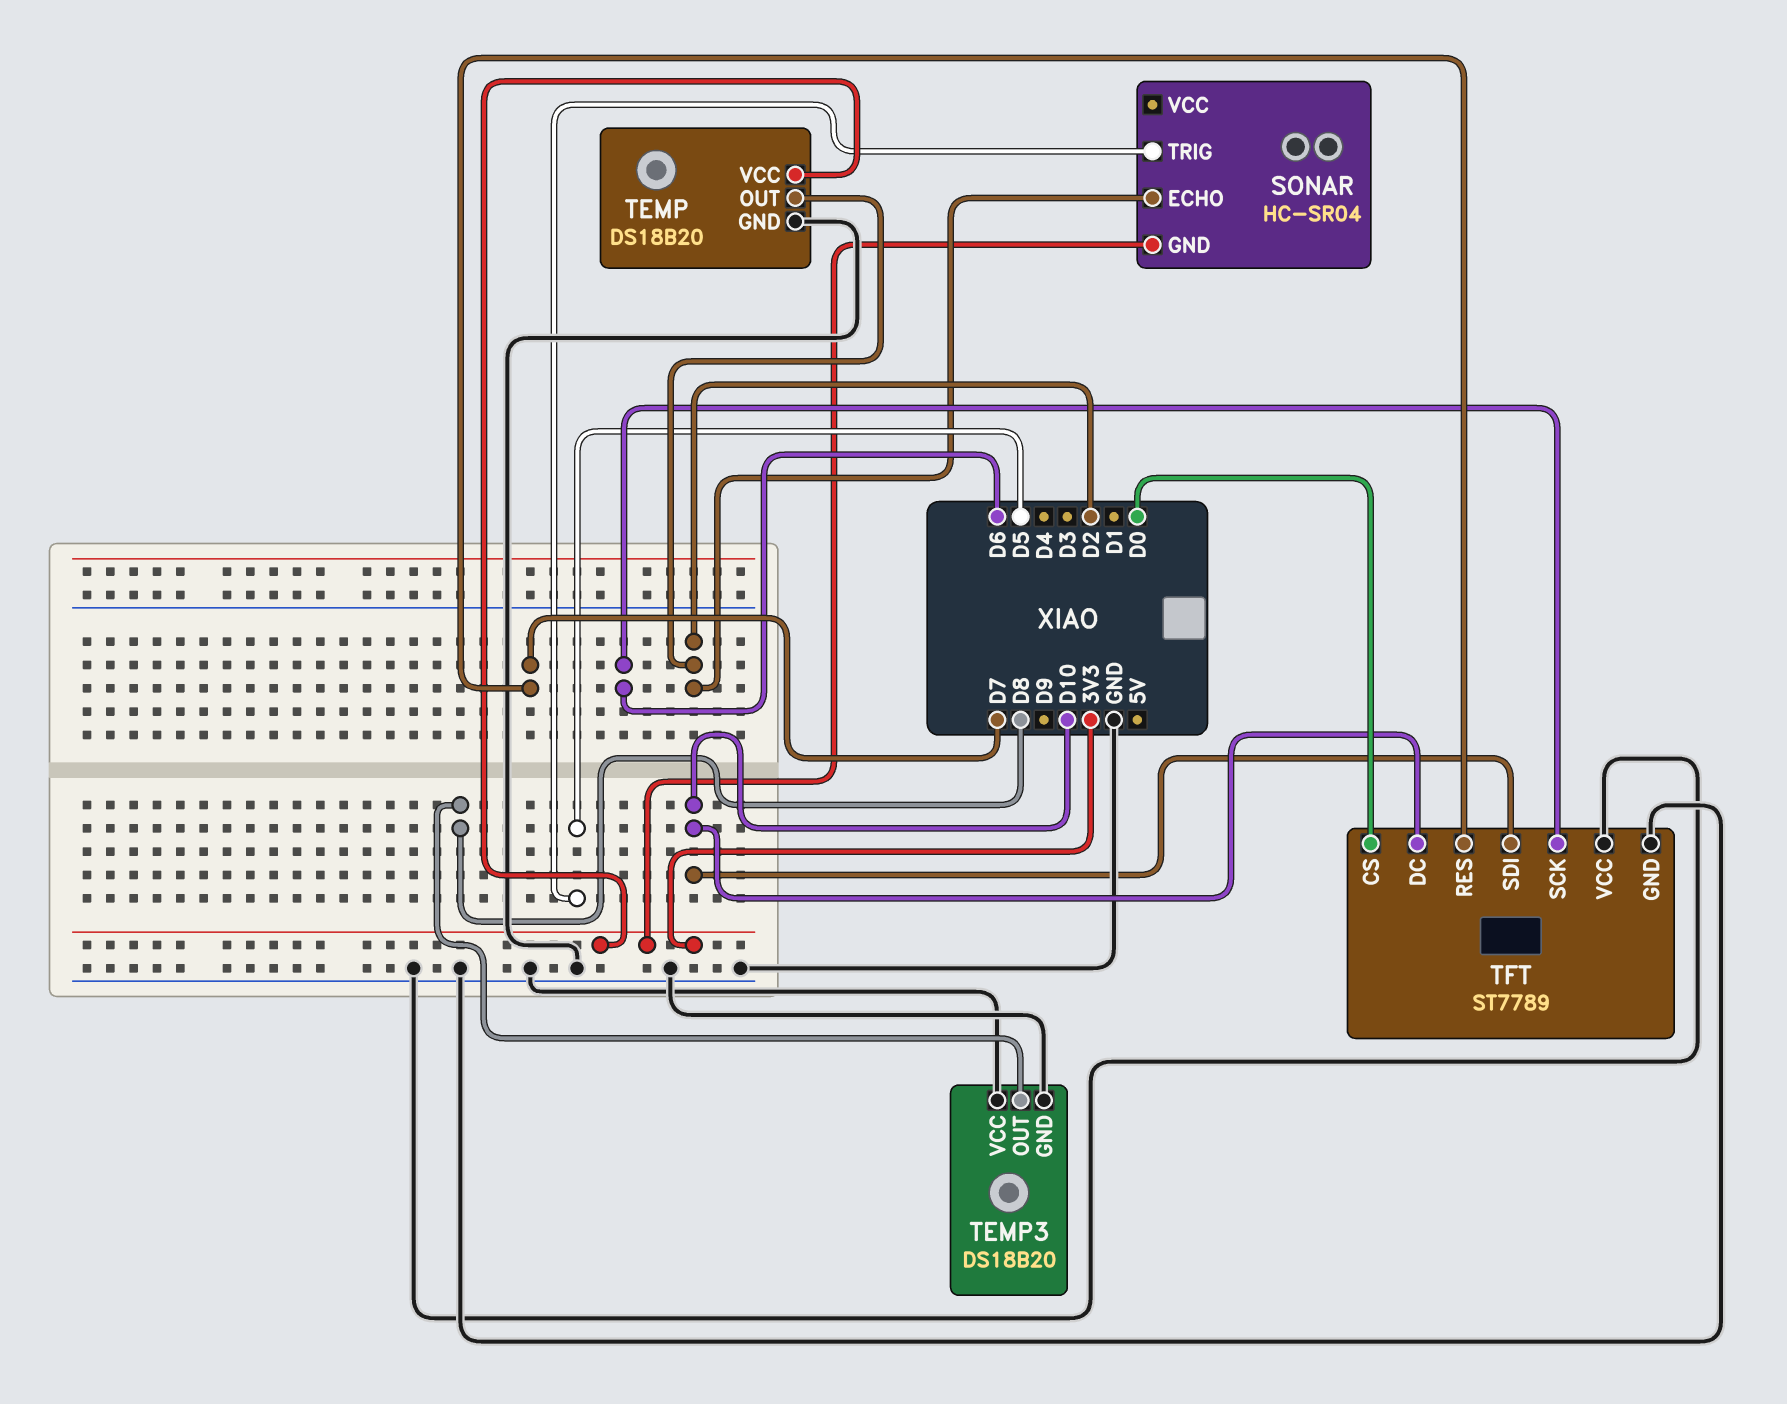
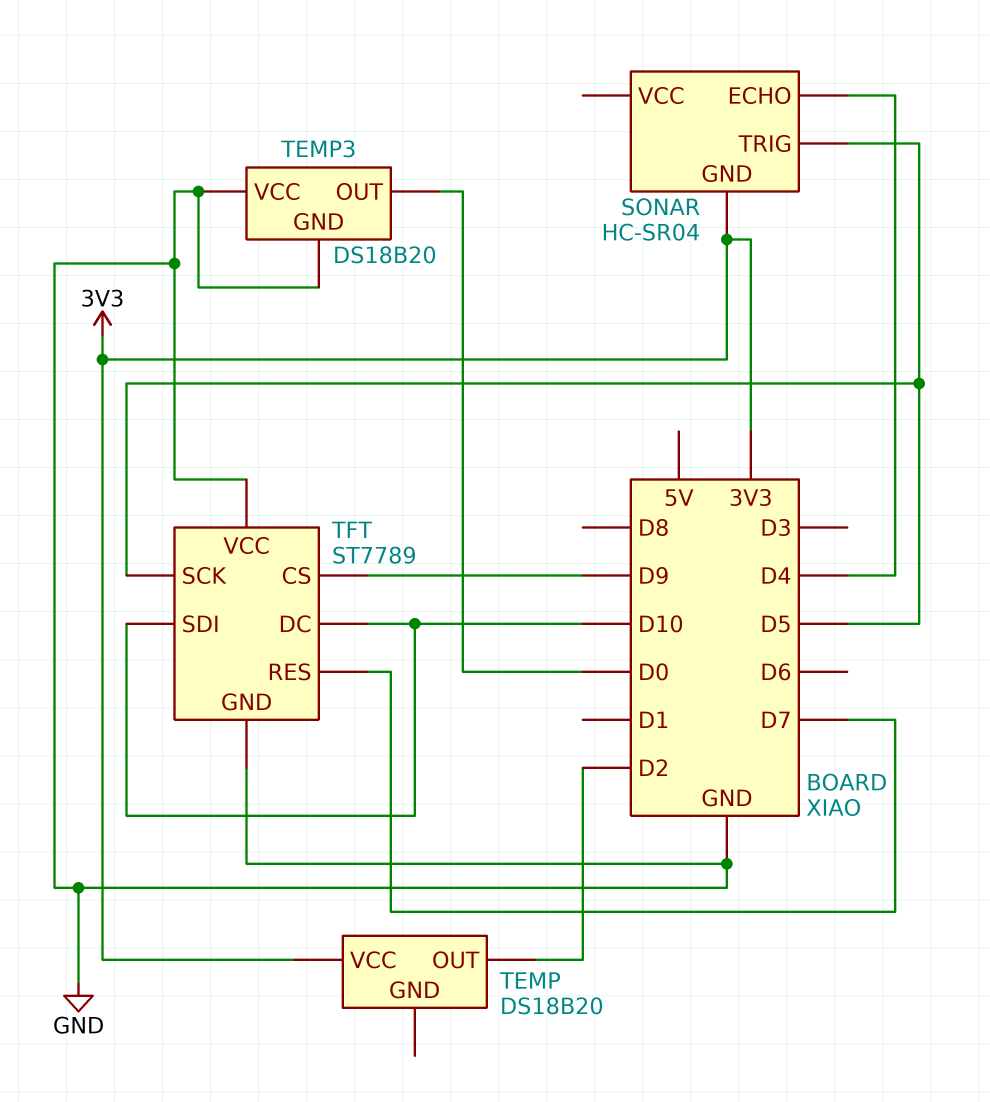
SONAR pin ECHO: D2 -> D4
TEMP pin GND: GND -> none
TEMP3 pin OUT: D8 -> D0
TFT pin CS: D0 -> D9
TFT pin SCK: D6 -> D5

